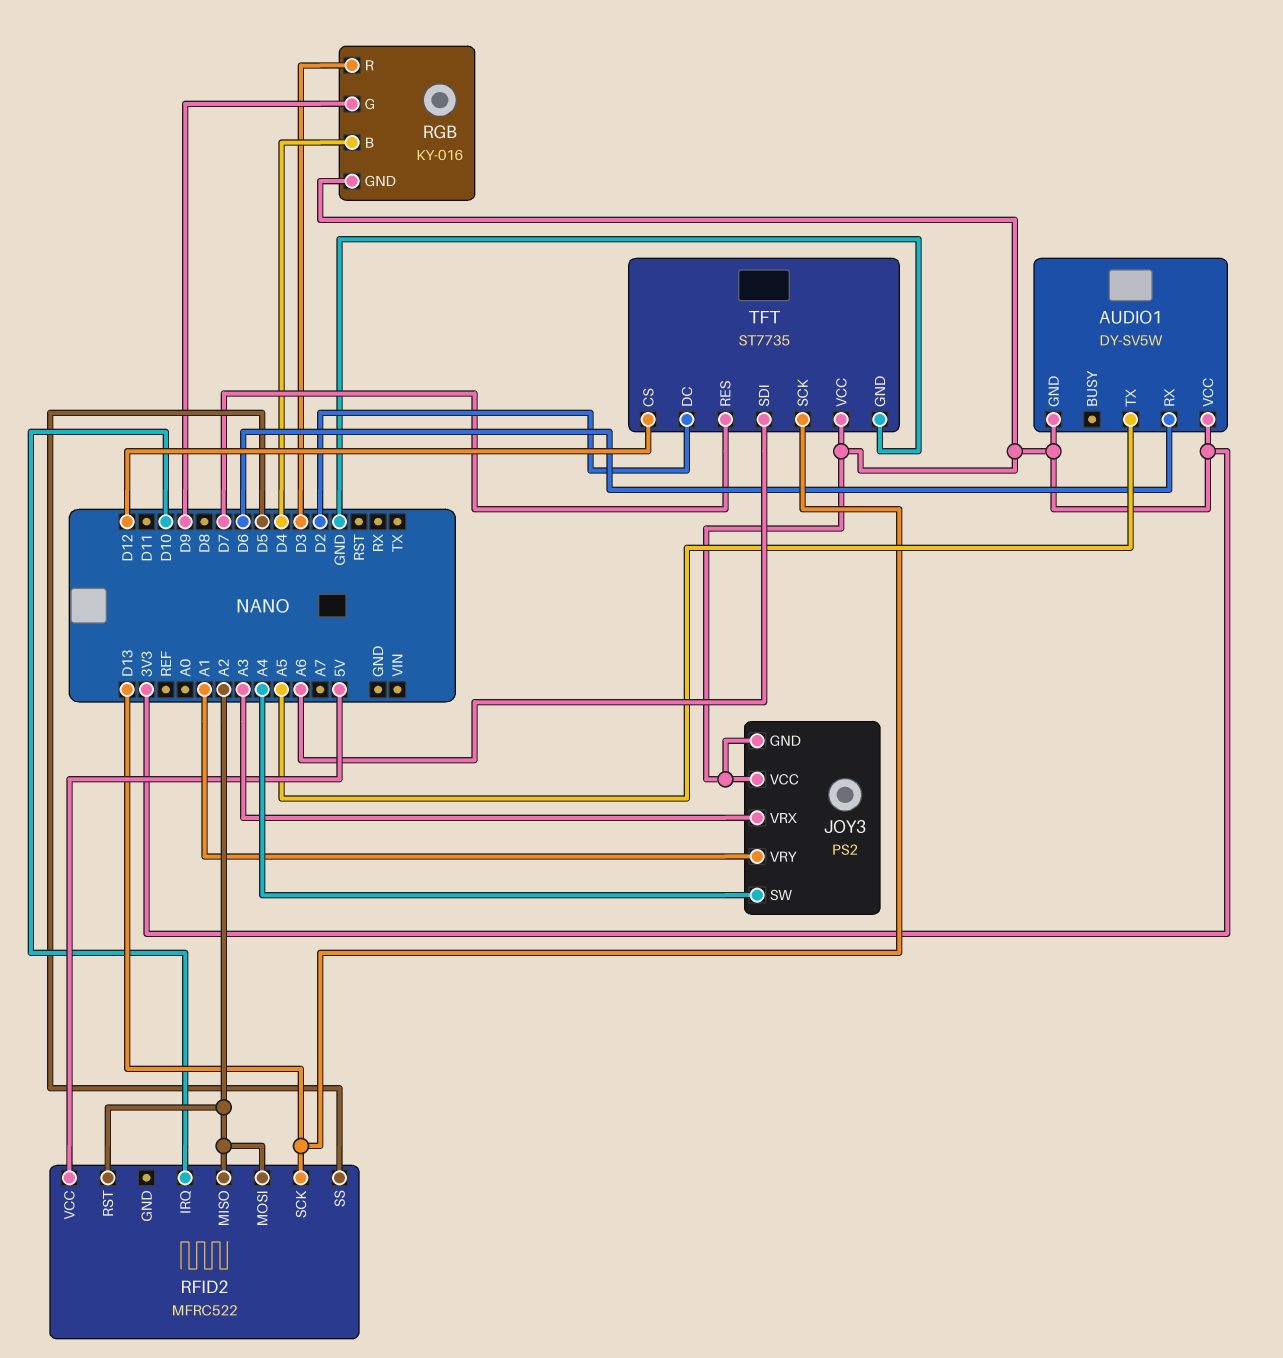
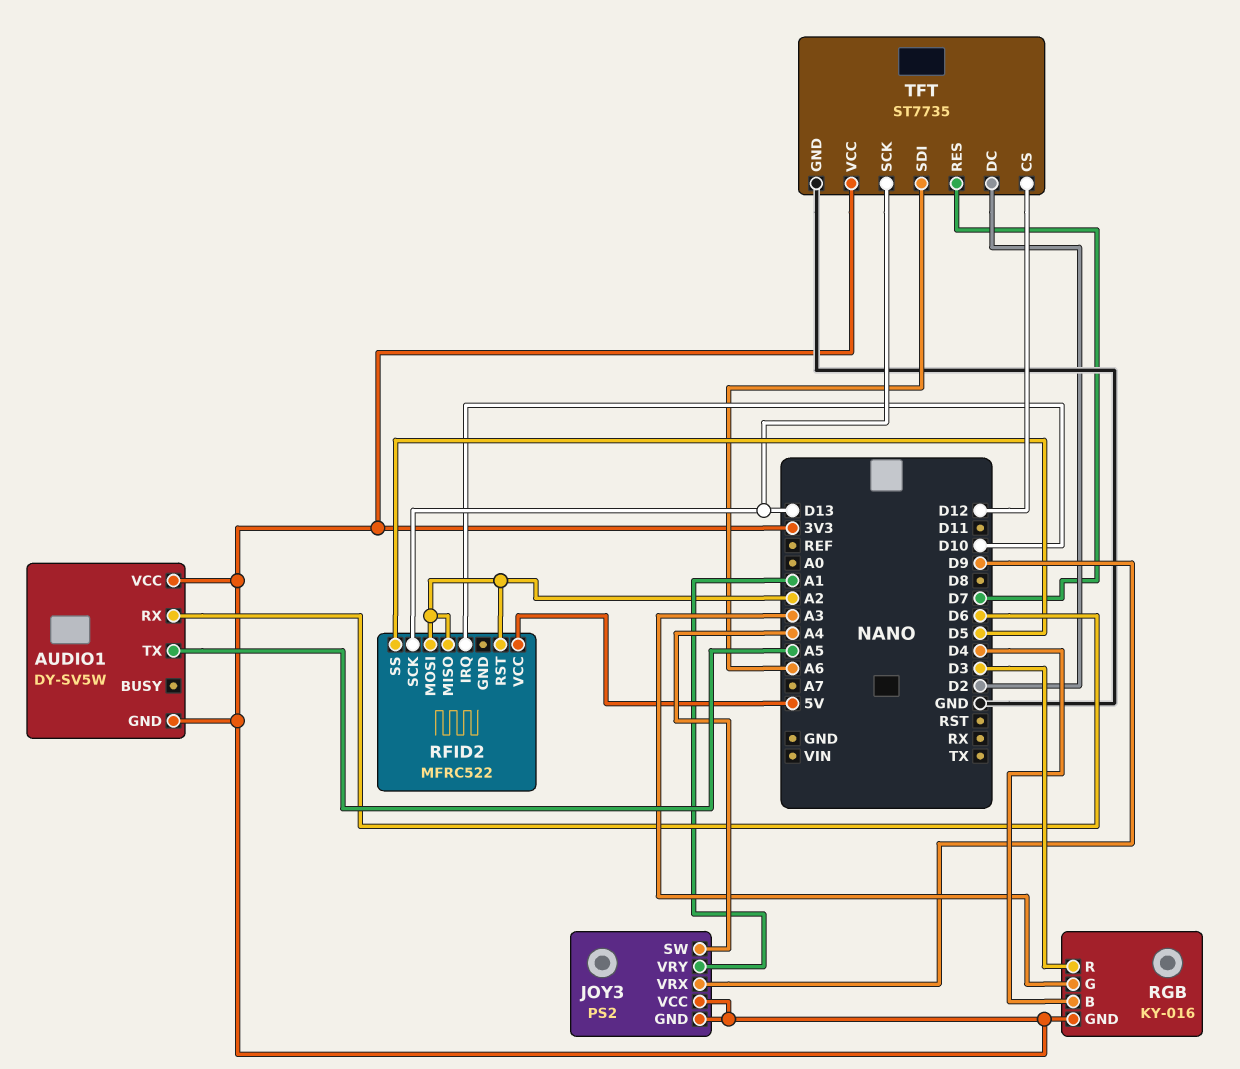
JOY3 pin VRX: A3 -> D9
RGB pin G: D9 -> A3

